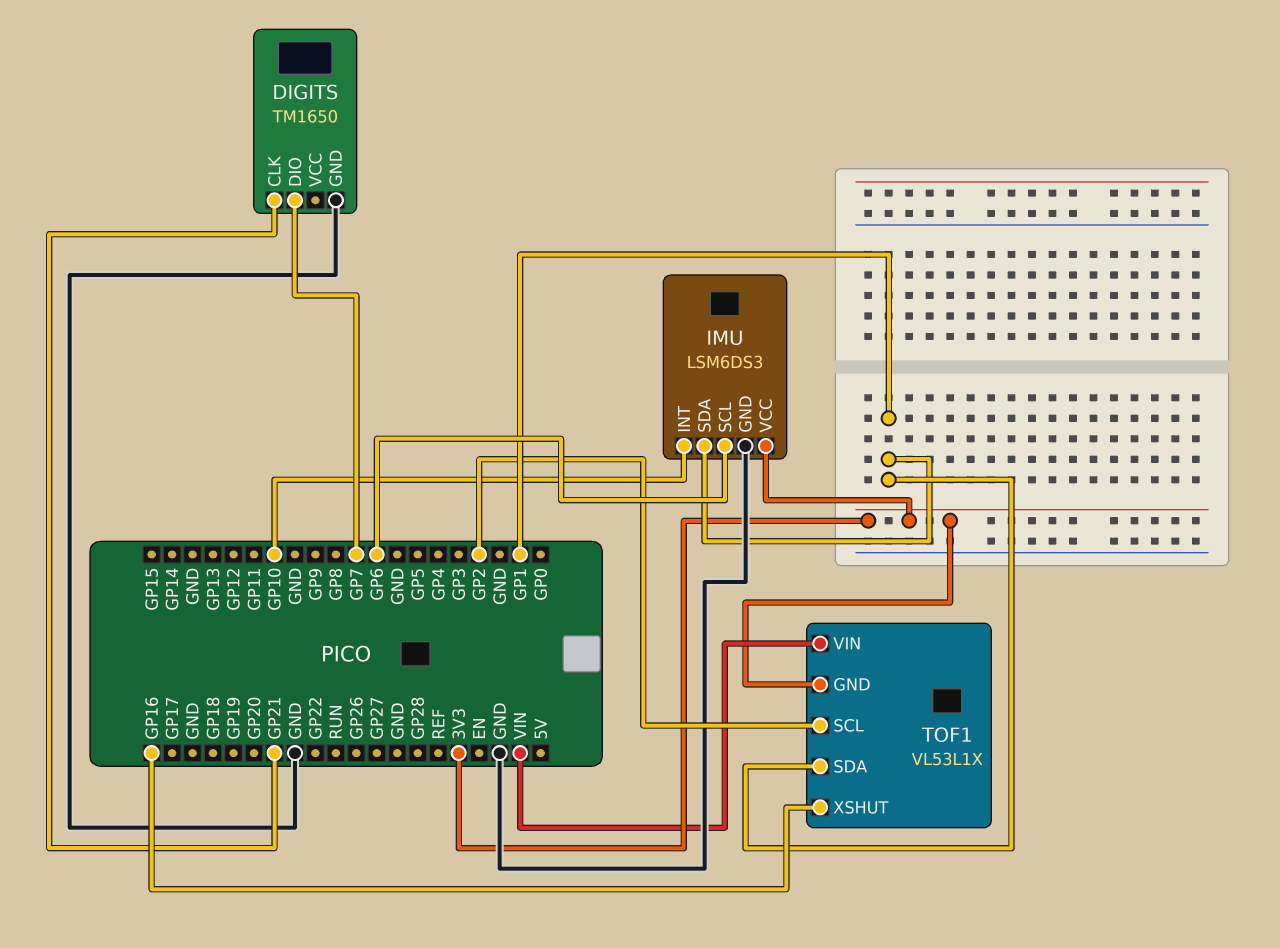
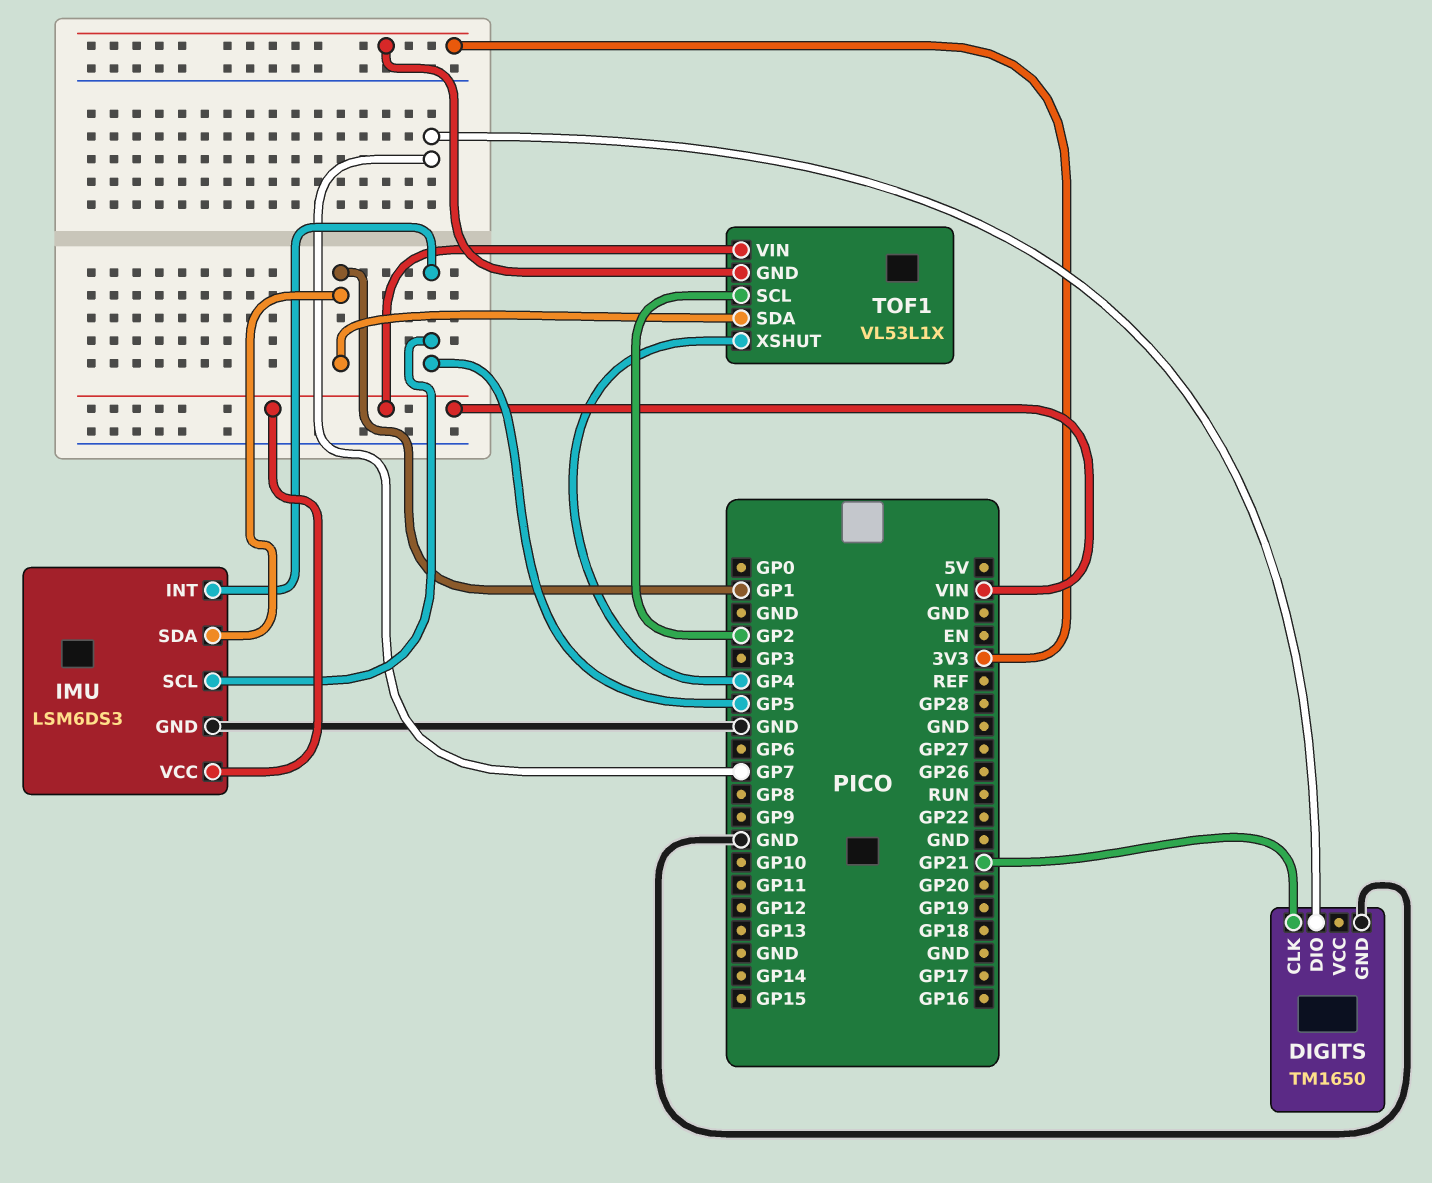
IMU pin INT: GP10 -> GP5
IMU pin SCL: GP6 -> GP5
IMU pin VCC: 3V3 -> VIN
TOF1 pin XSHUT: GP16 -> GP4

